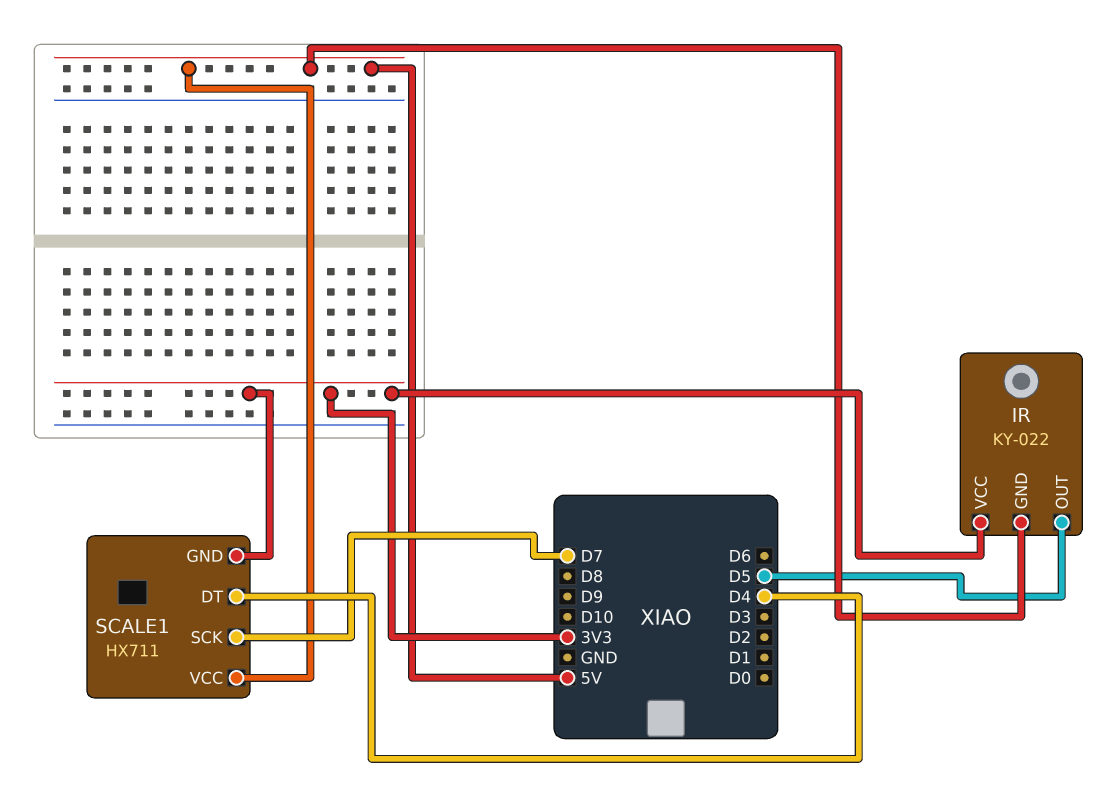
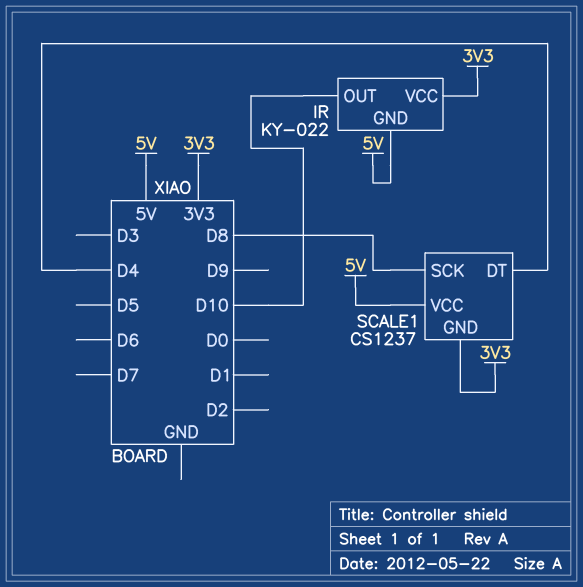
IR pin OUT: D5 -> D10
SCALE1: HX711 -> CS1237
SCALE1 pin SCK: D7 -> D8

